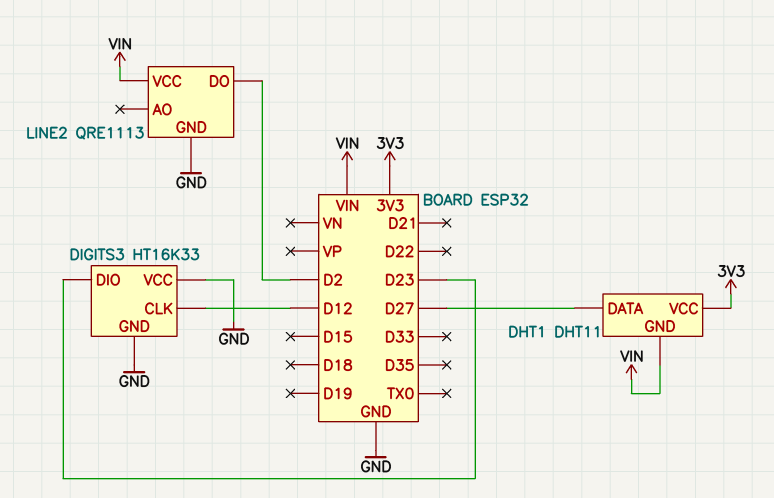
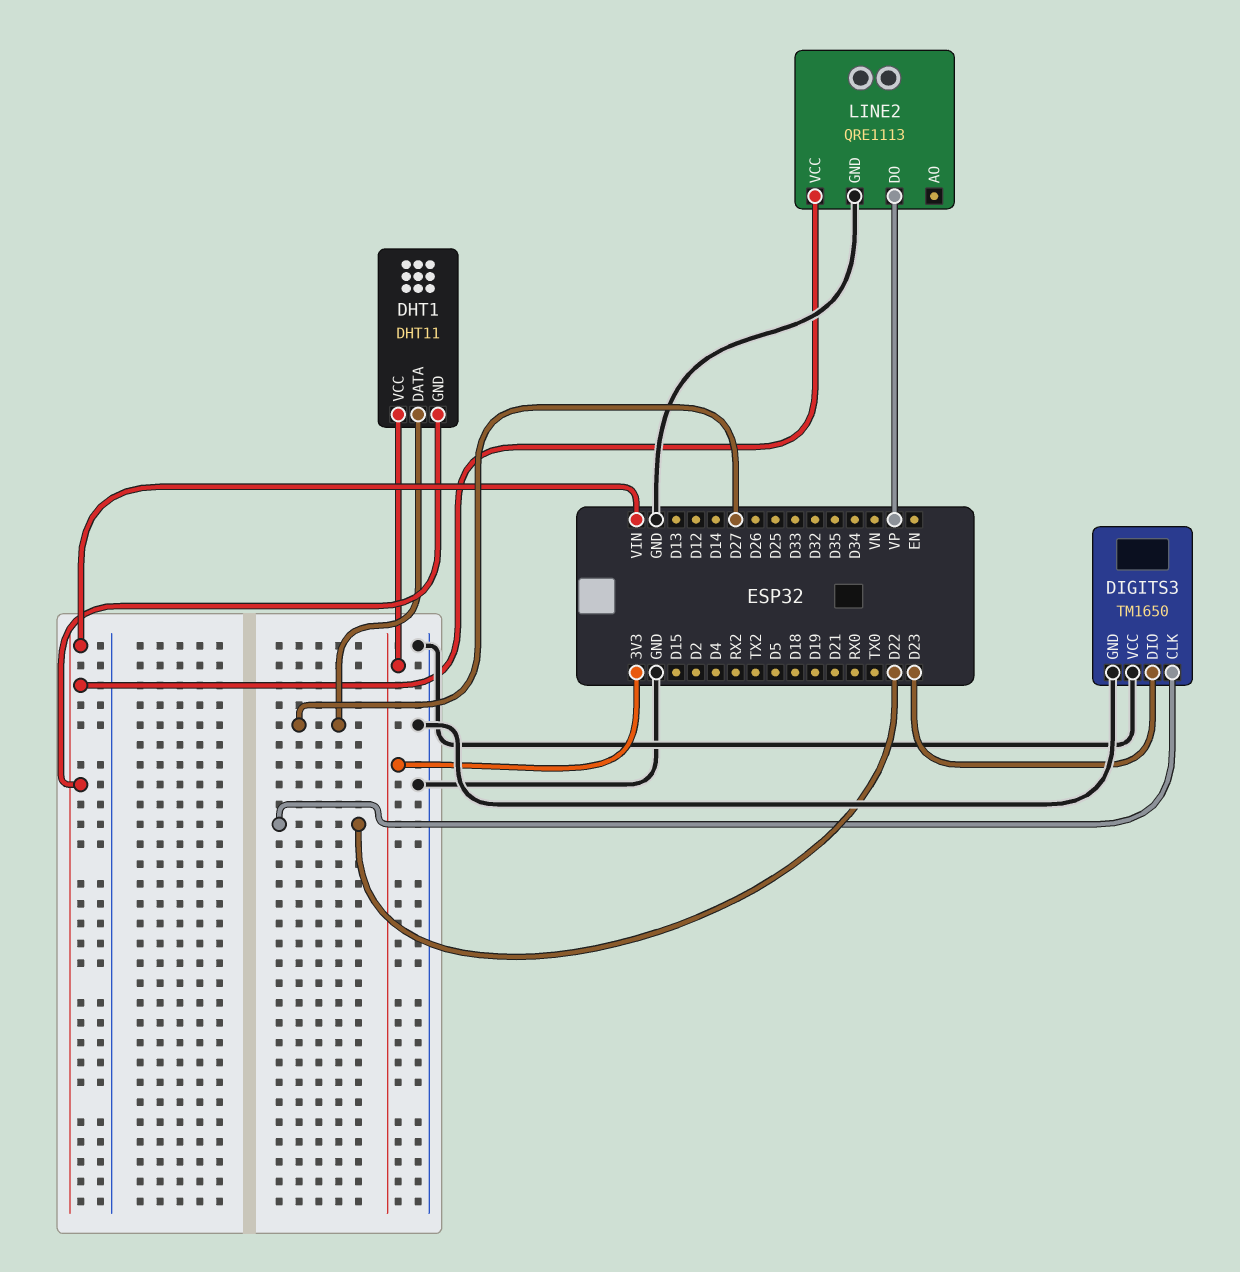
DIGITS3: HT16K33 -> TM1650
DIGITS3 pin CLK: D12 -> D22
LINE2 pin DO: D2 -> VP

